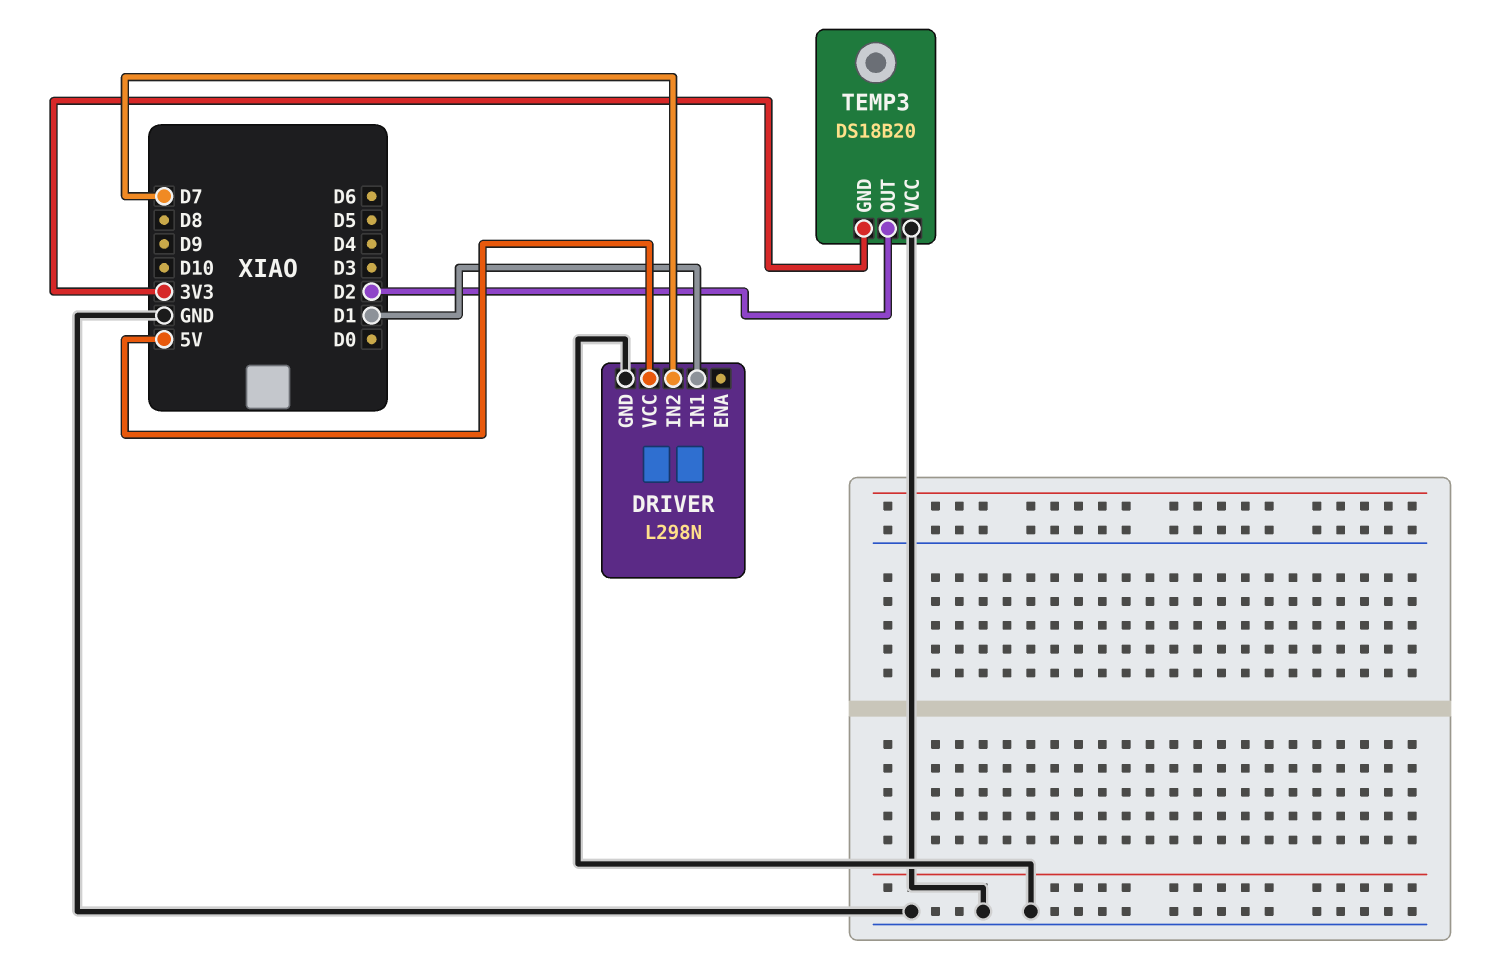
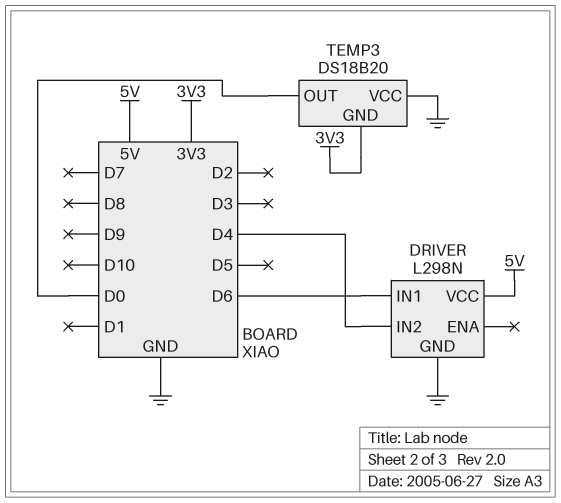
DRIVER pin IN1: D1 -> D6
DRIVER pin IN2: D7 -> D4
TEMP3 pin OUT: D2 -> D0

